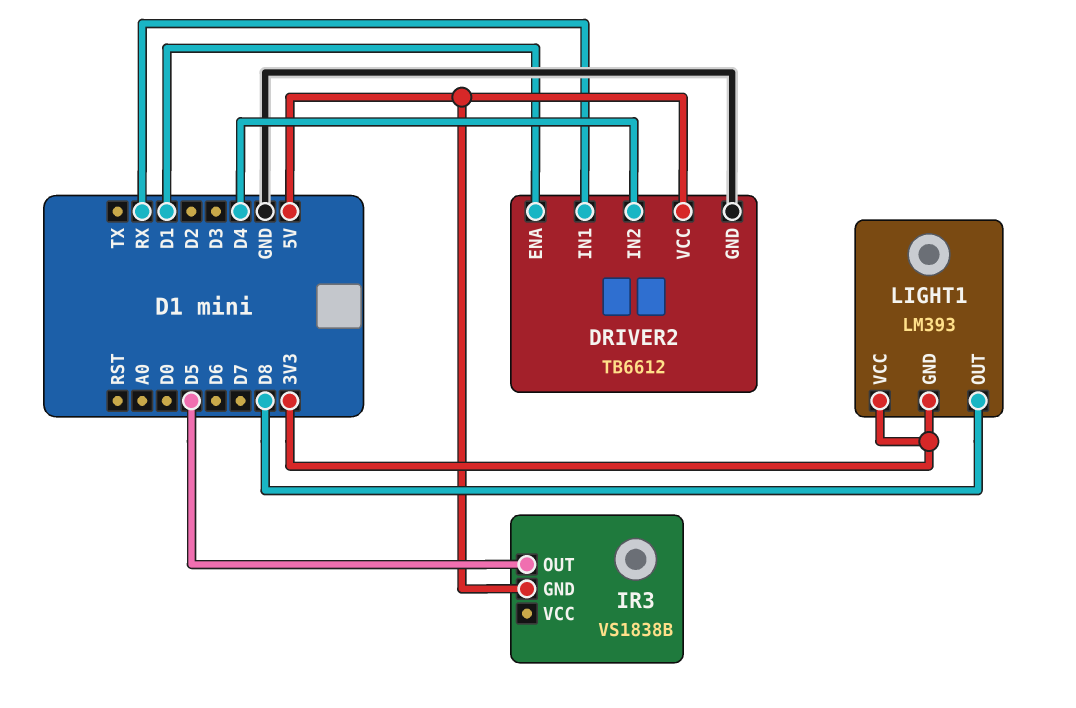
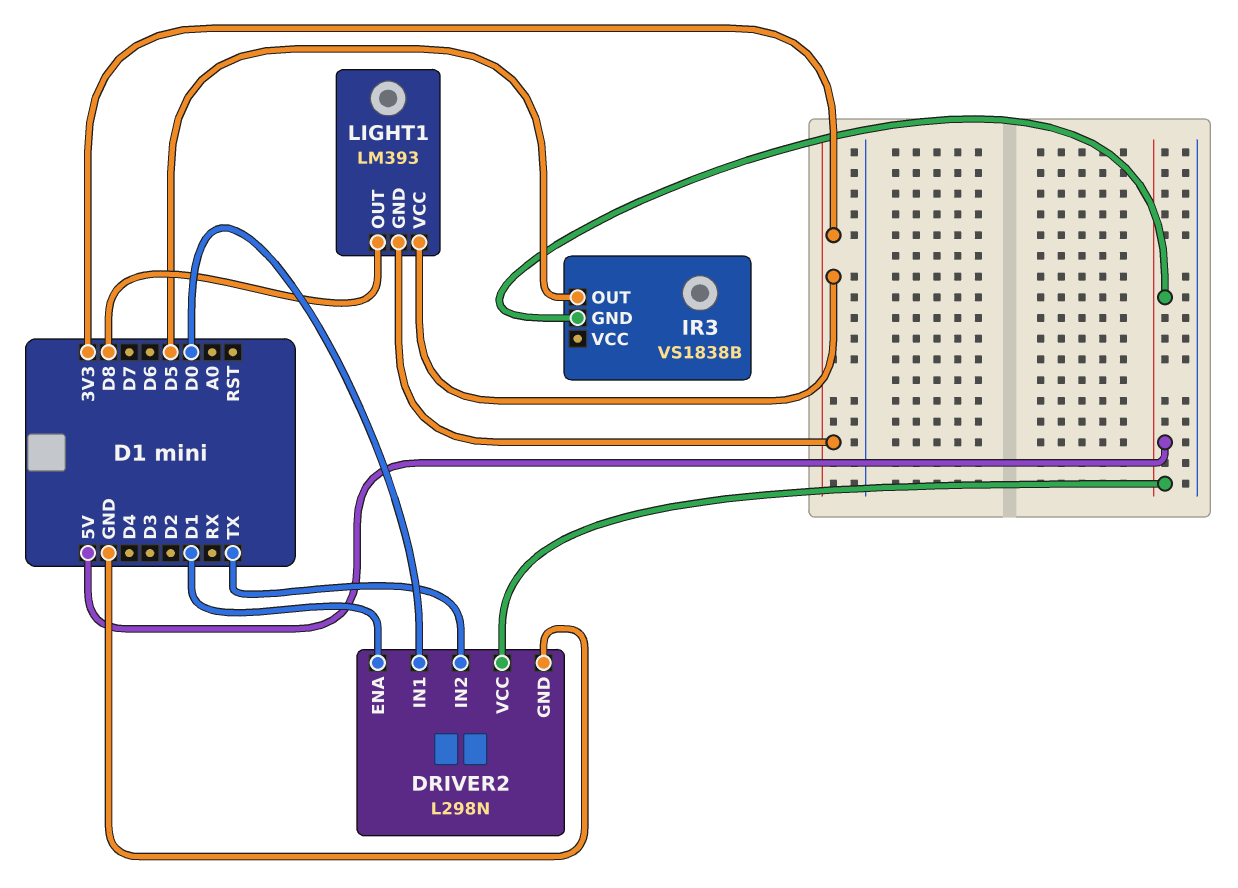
DRIVER2: TB6612 -> L298N
DRIVER2 pin IN1: RX -> D0
DRIVER2 pin IN2: D4 -> TX

